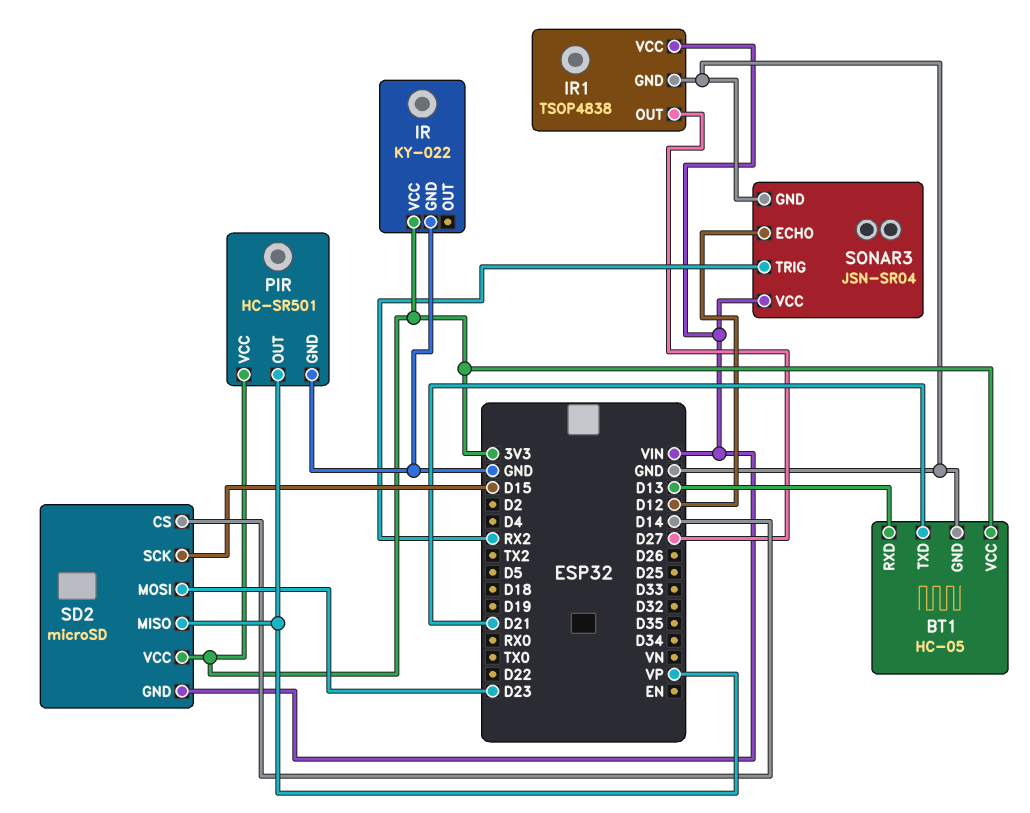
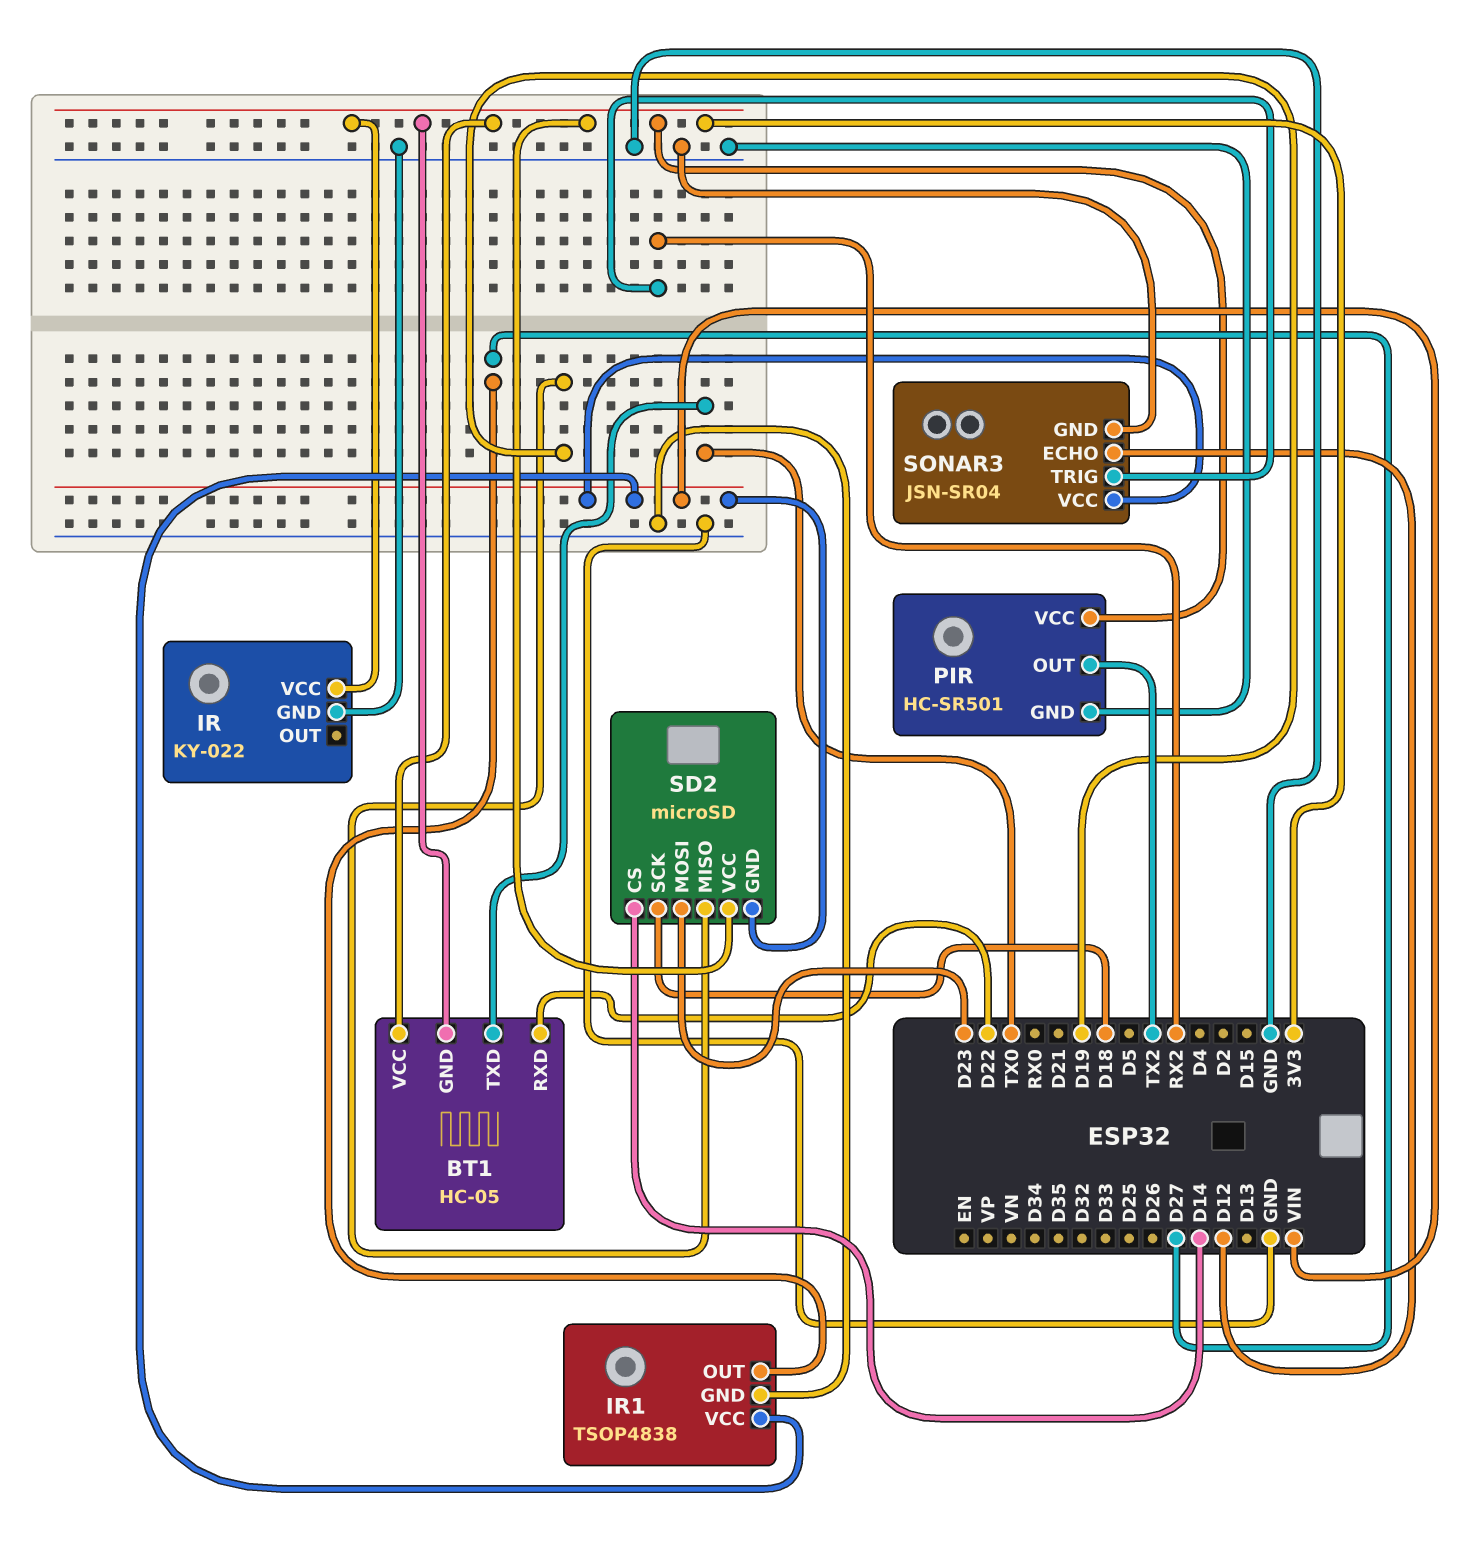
BT1 pin GND: GND -> 3V3
BT1 pin RXD: D13 -> D22
BT1 pin TXD: D21 -> TX0
PIR pin OUT: VP -> TX2
SD2 pin MISO: VP -> D19
SD2 pin SCK: D15 -> D18

